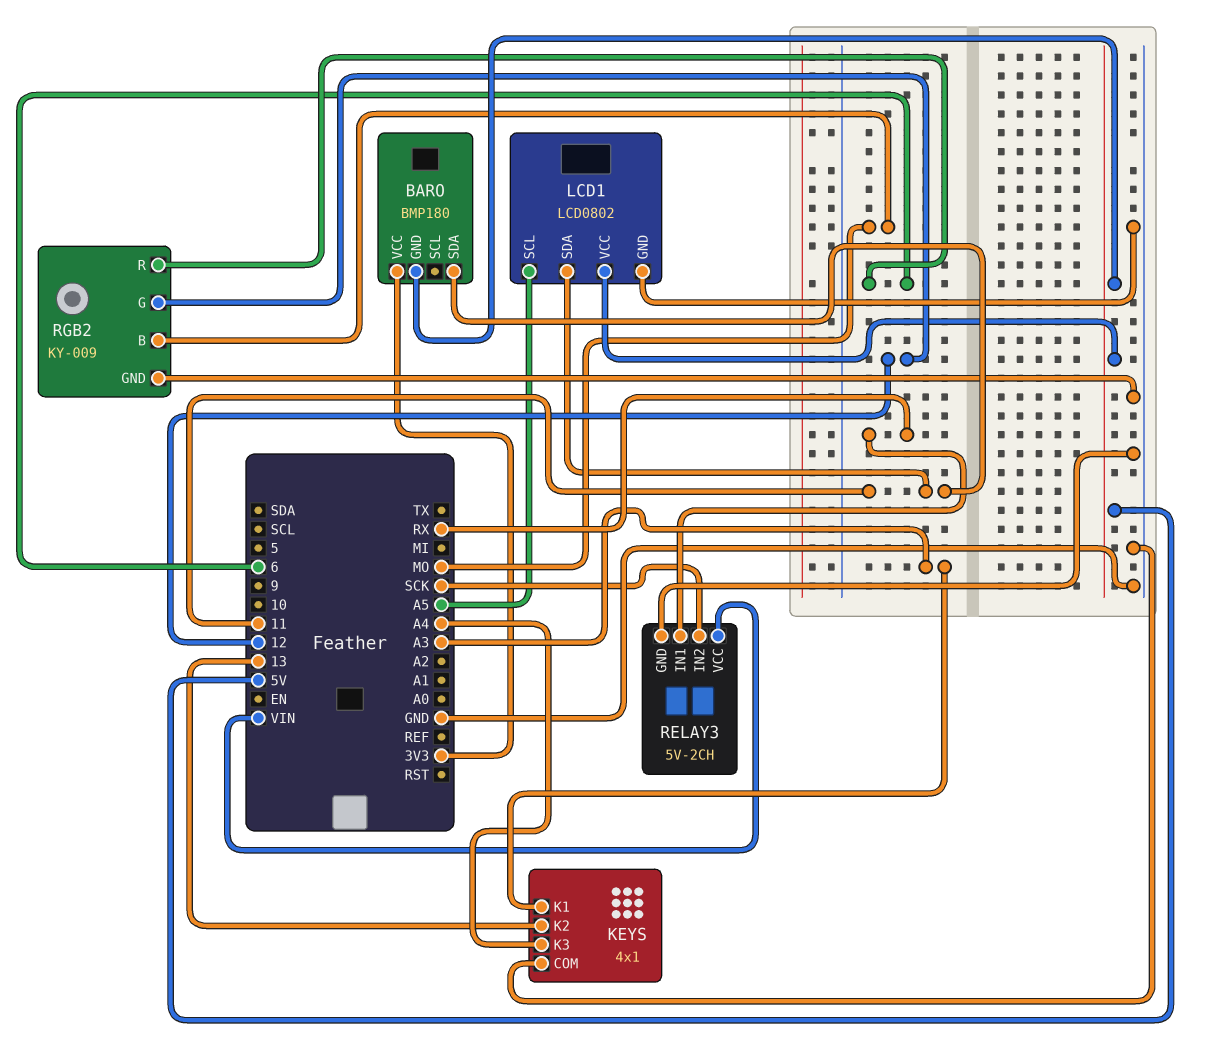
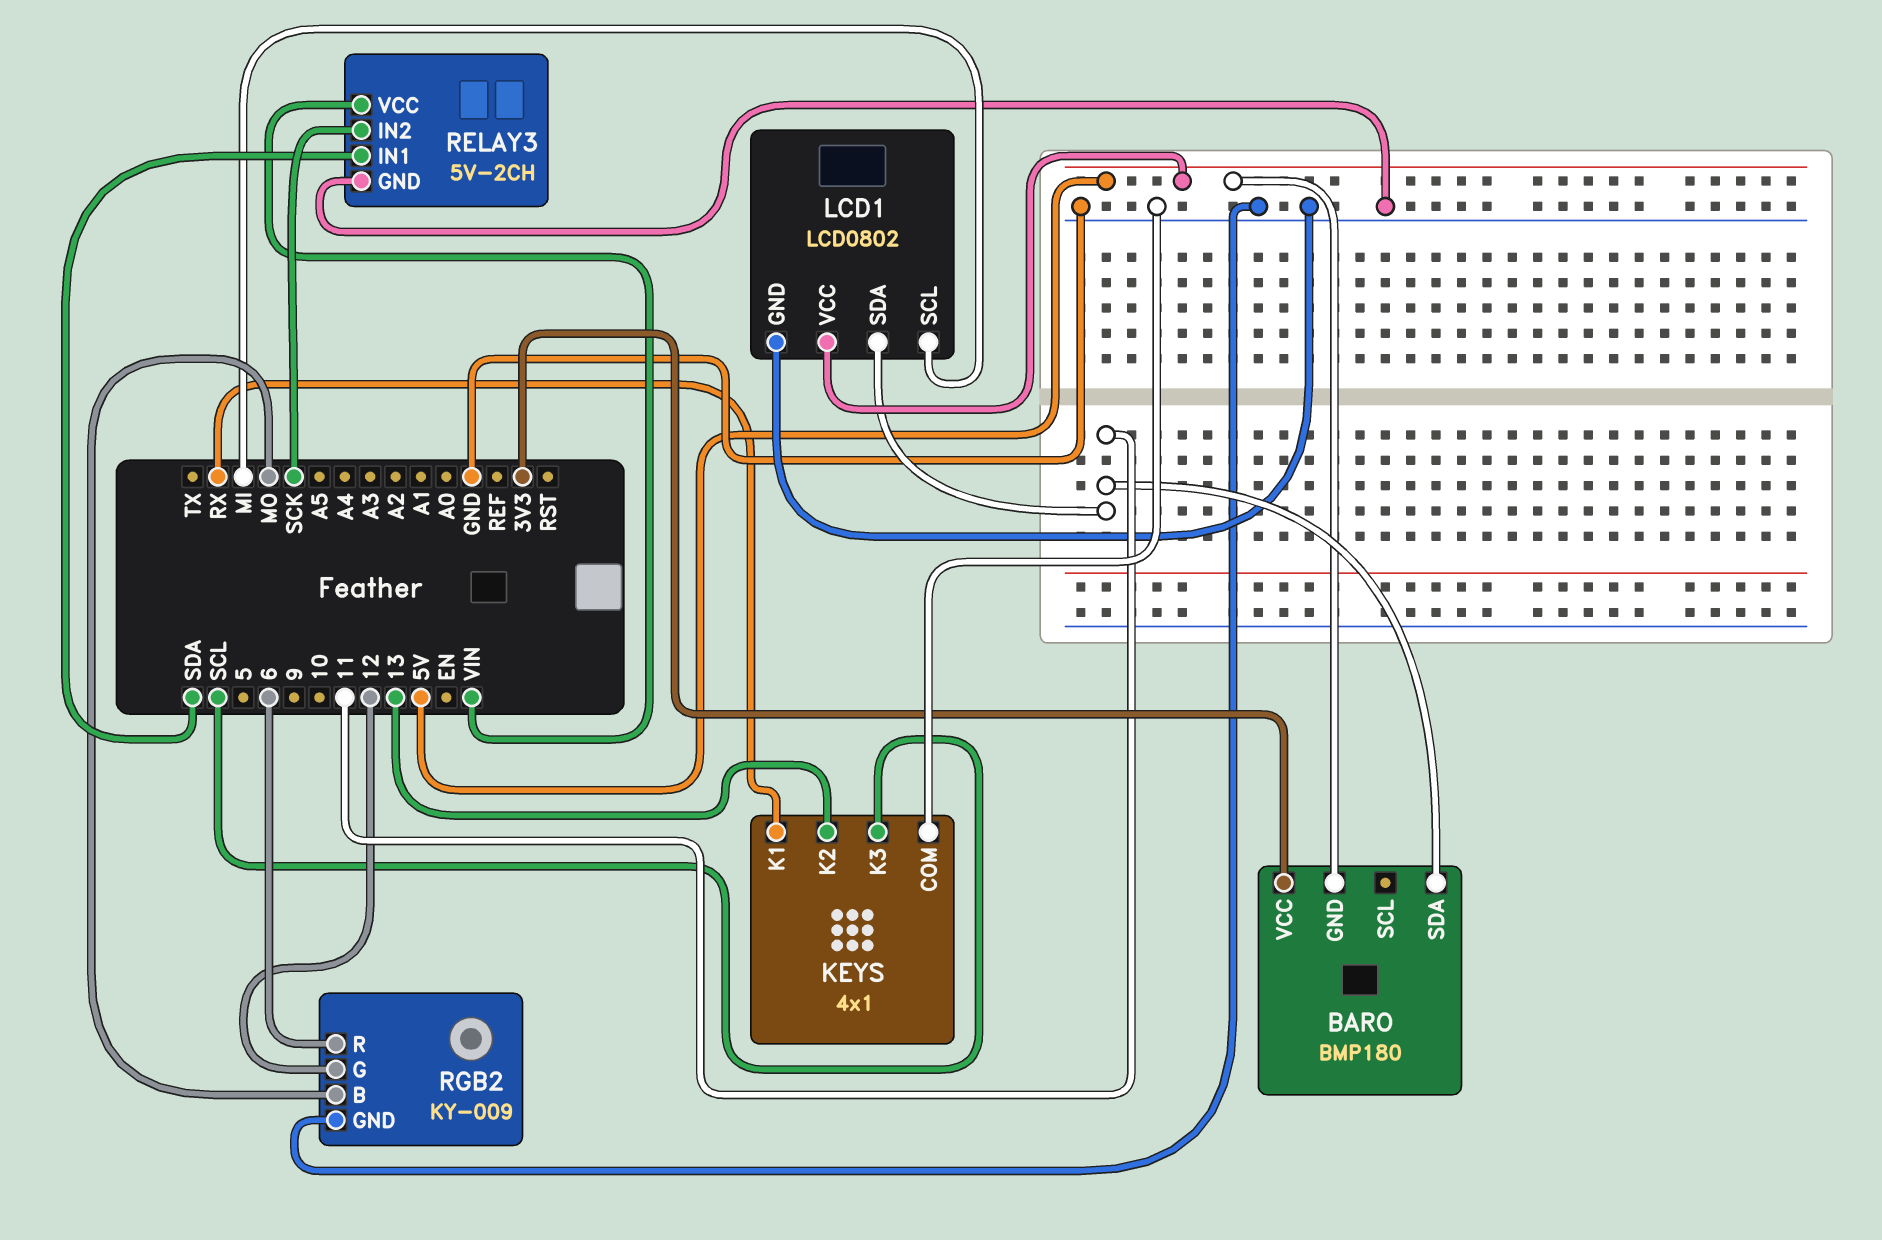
KEYS pin K1: A3 -> RX
KEYS pin K3: A4 -> SCL
LCD1 pin SCL: A5 -> MI
RELAY3 pin IN1: RX -> SDA

